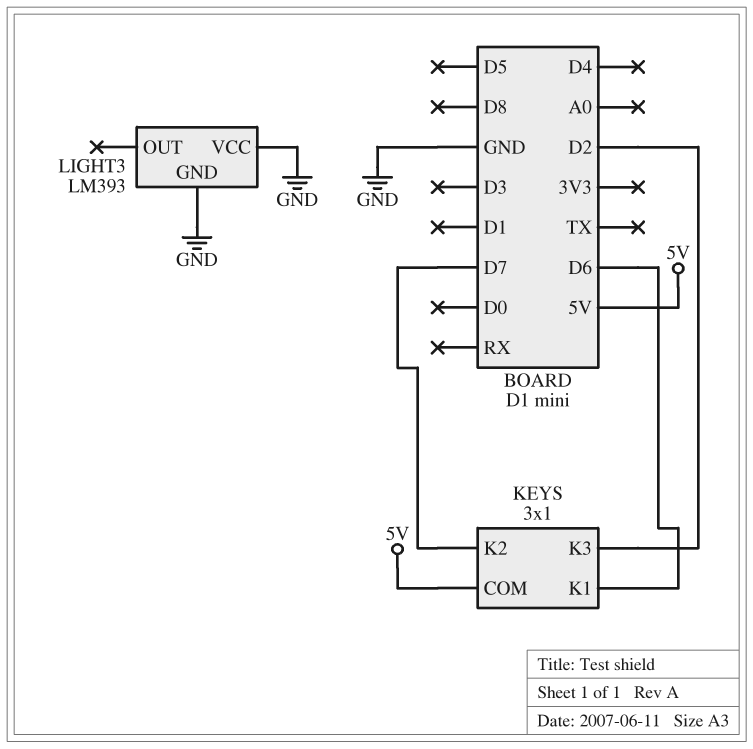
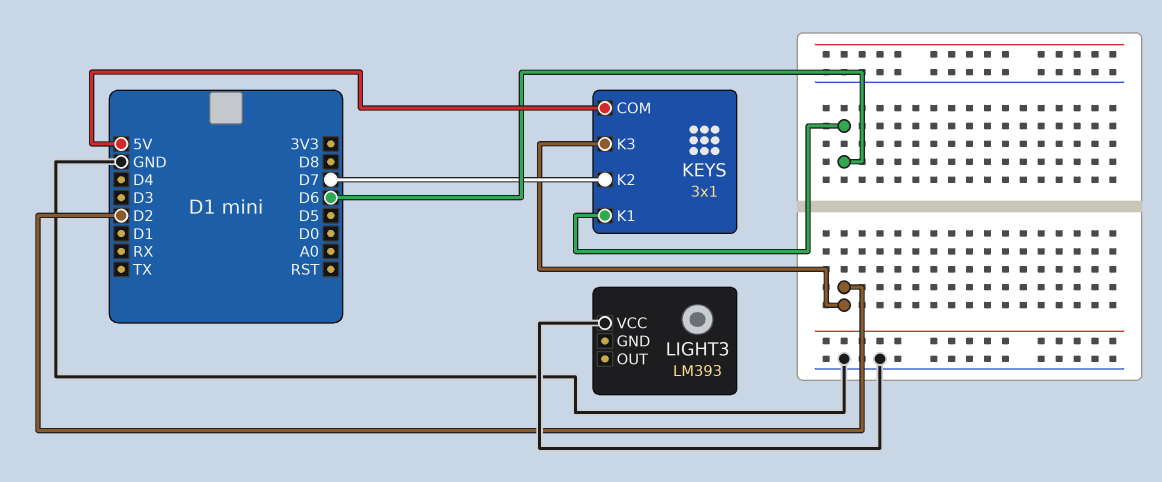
LIGHT3 pin GND: GND -> none

